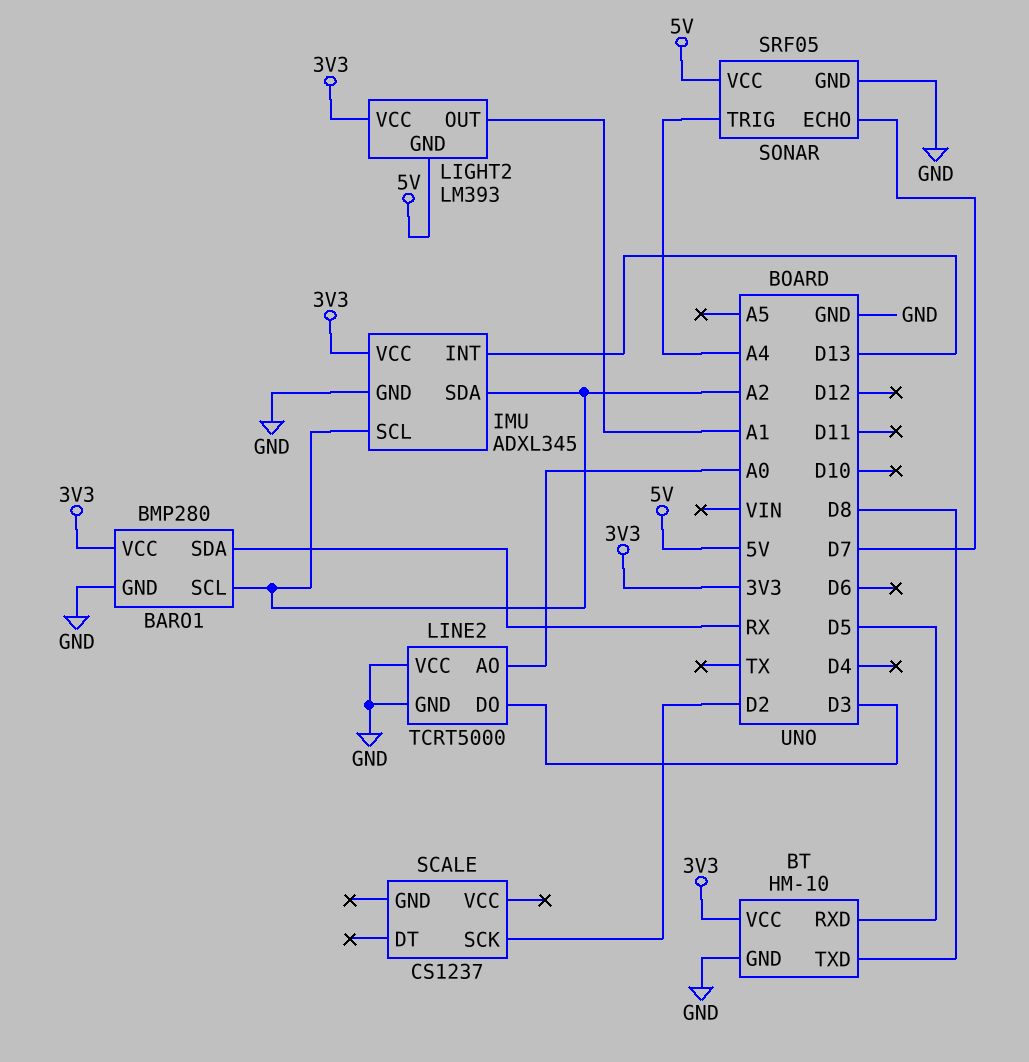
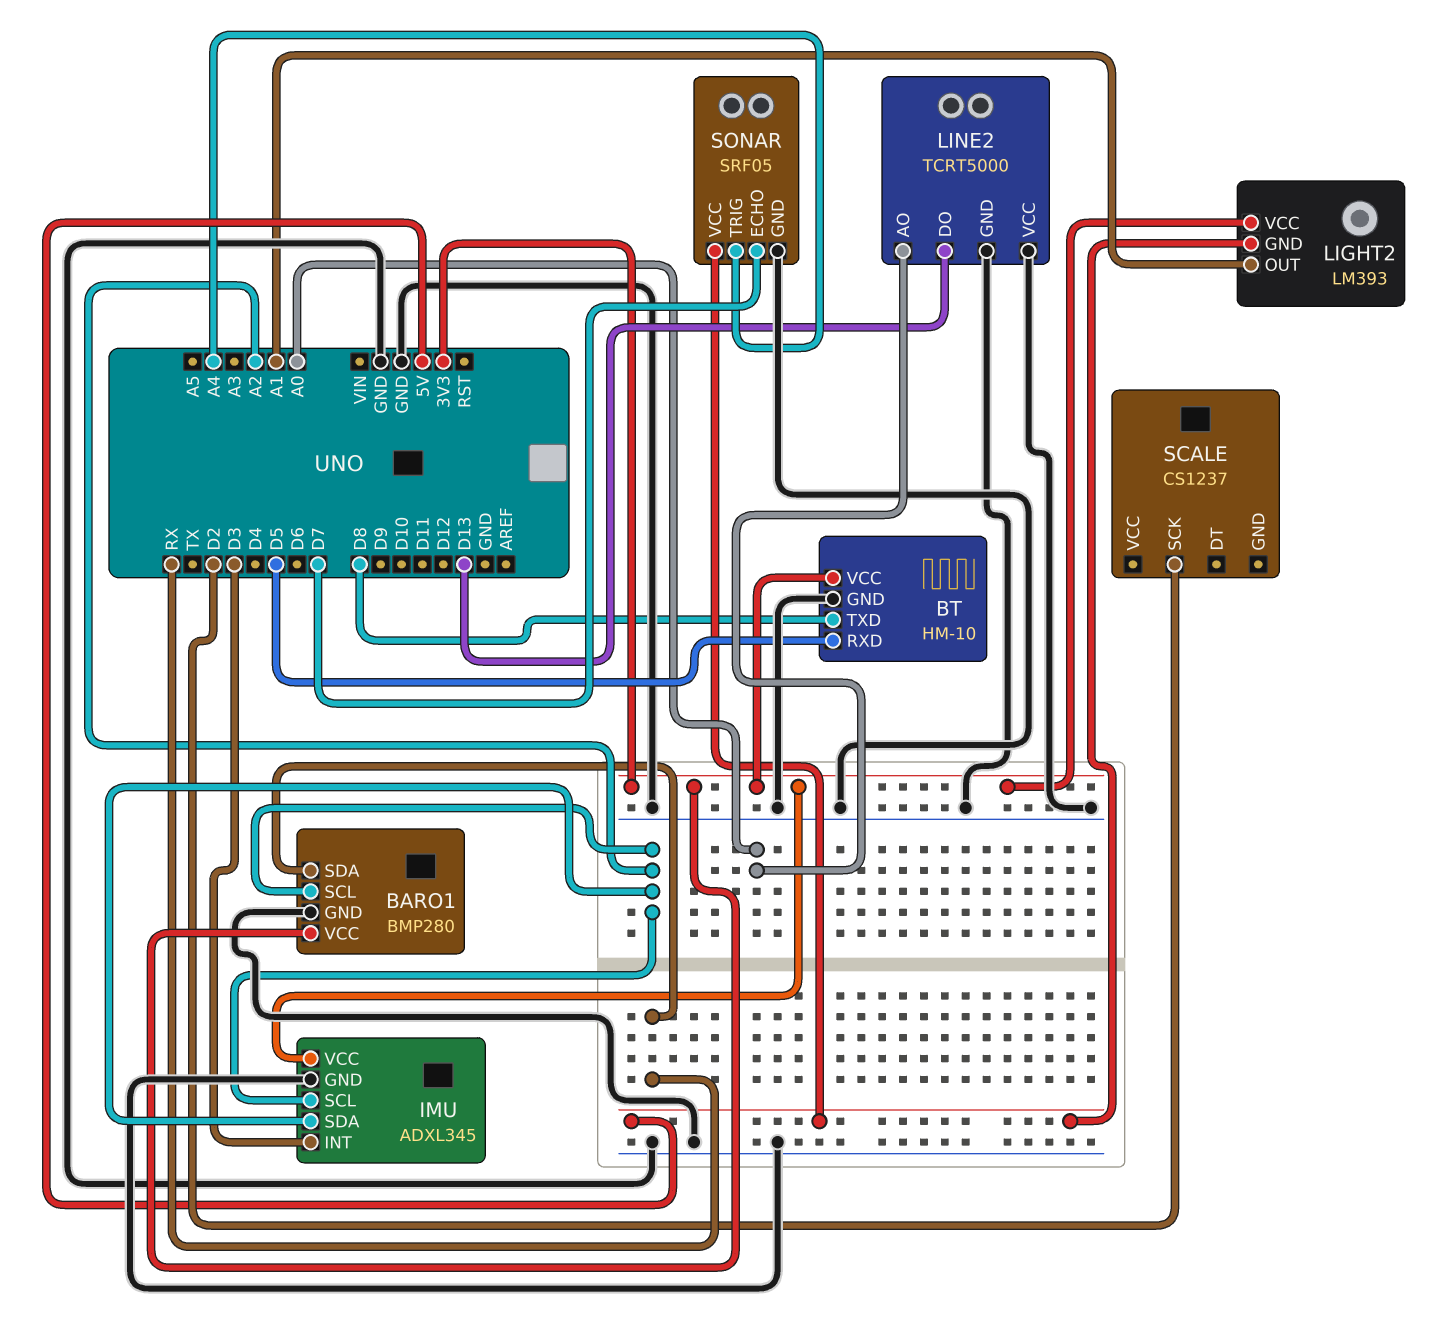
IMU pin INT: D13 -> D3
LINE2 pin DO: D3 -> D13

